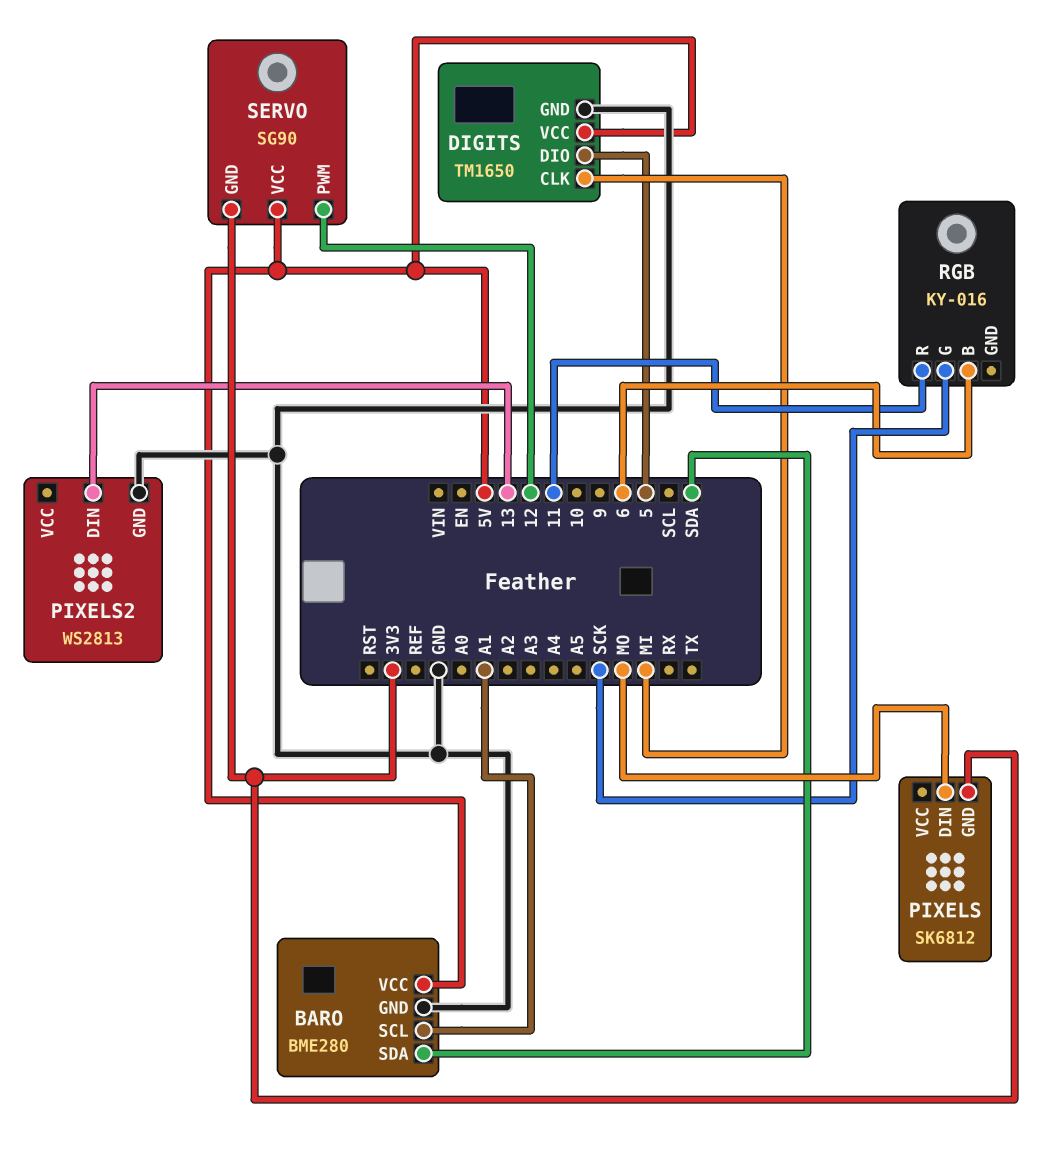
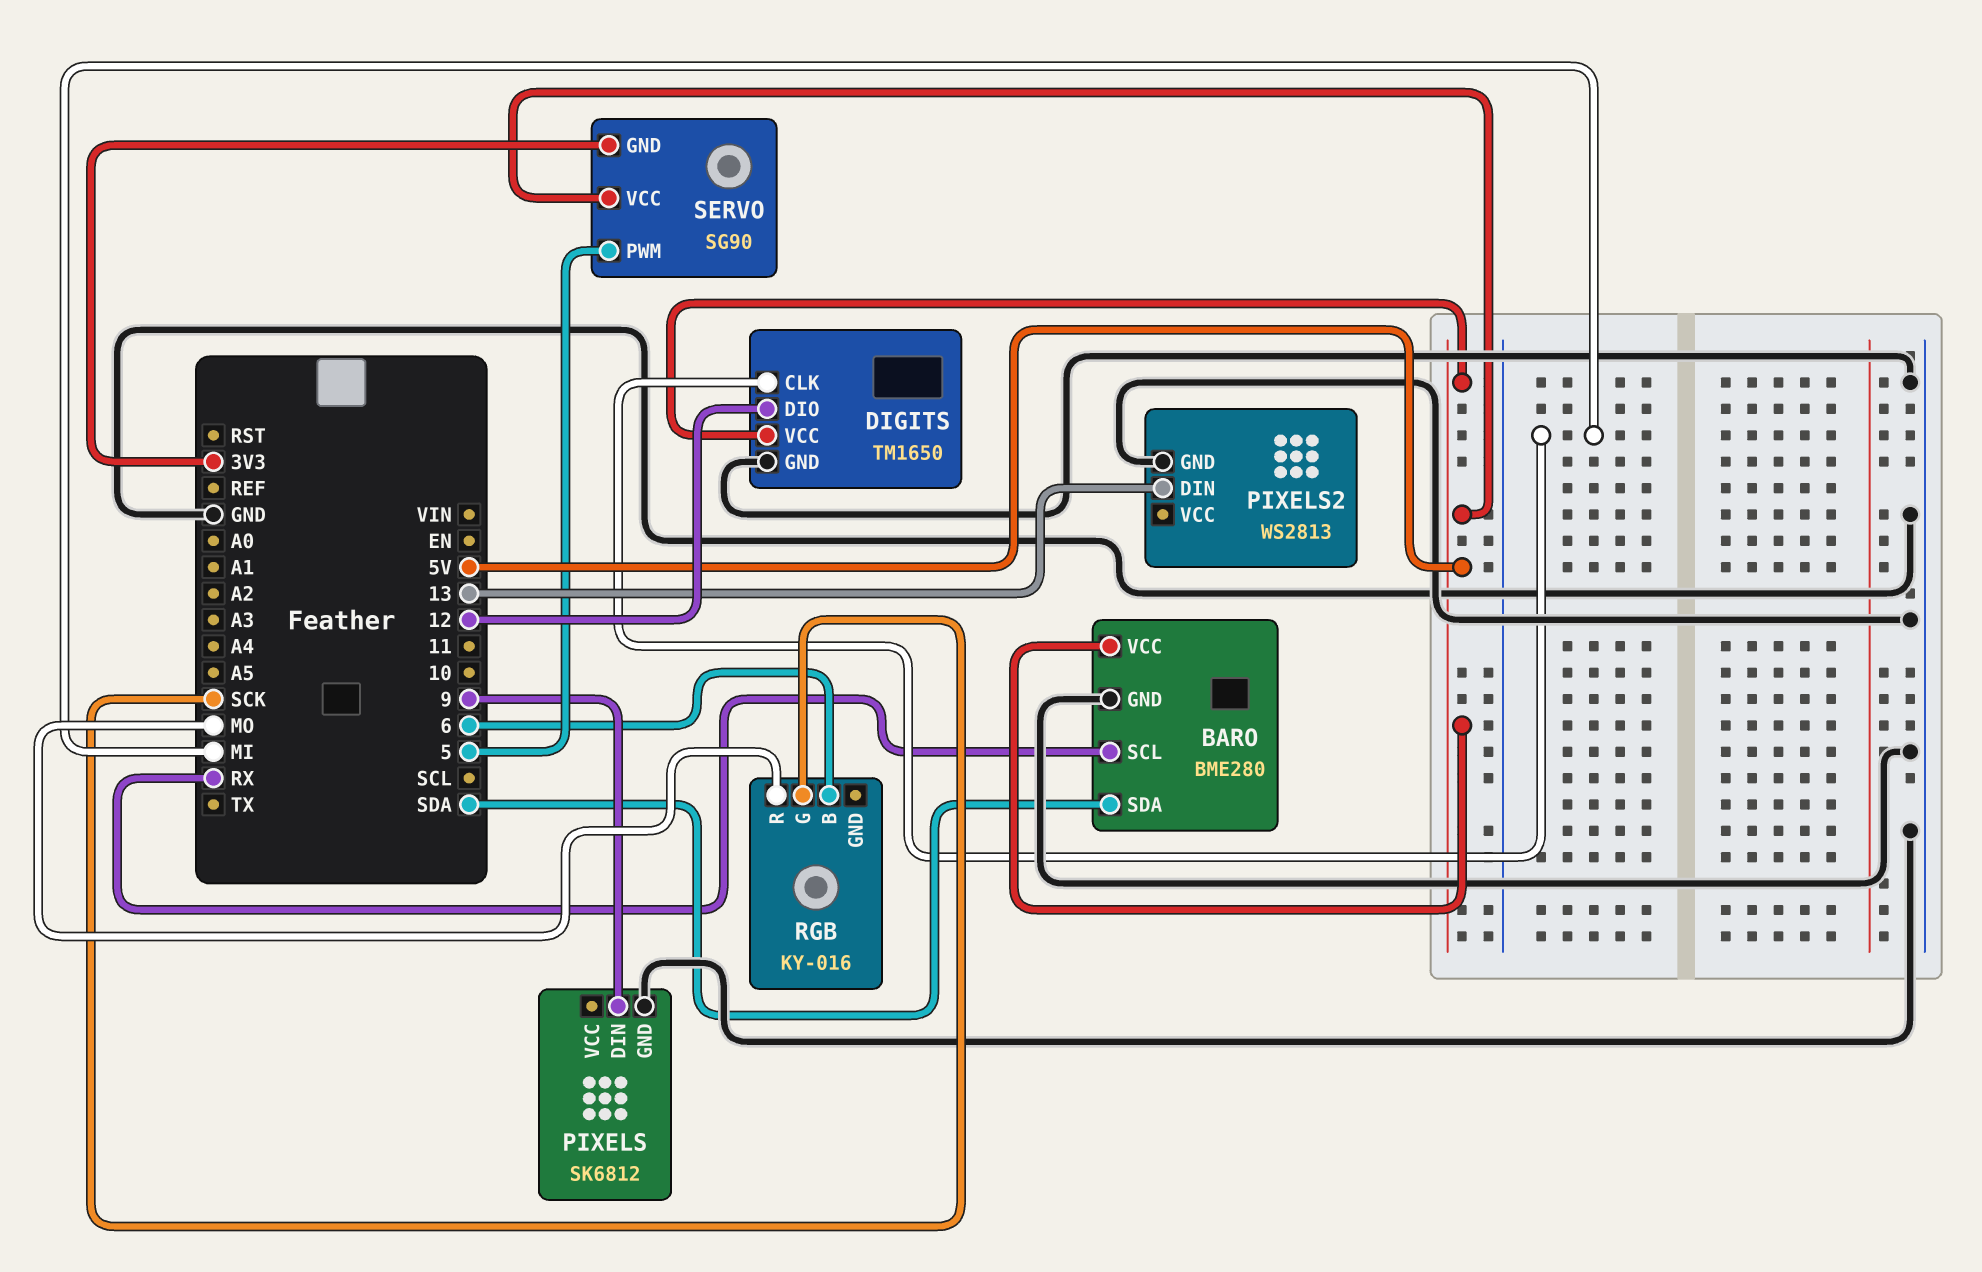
BARO pin SCL: A1 -> RX
DIGITS pin DIO: 5 -> 12
PIXELS pin DIN: MO -> 9
PIXELS pin GND: 3V3 -> GND
RGB pin R: 11 -> MO
SERVO pin PWM: 12 -> 5

